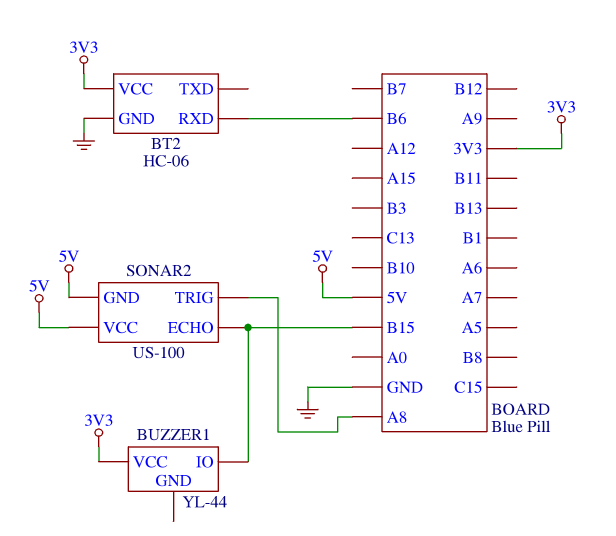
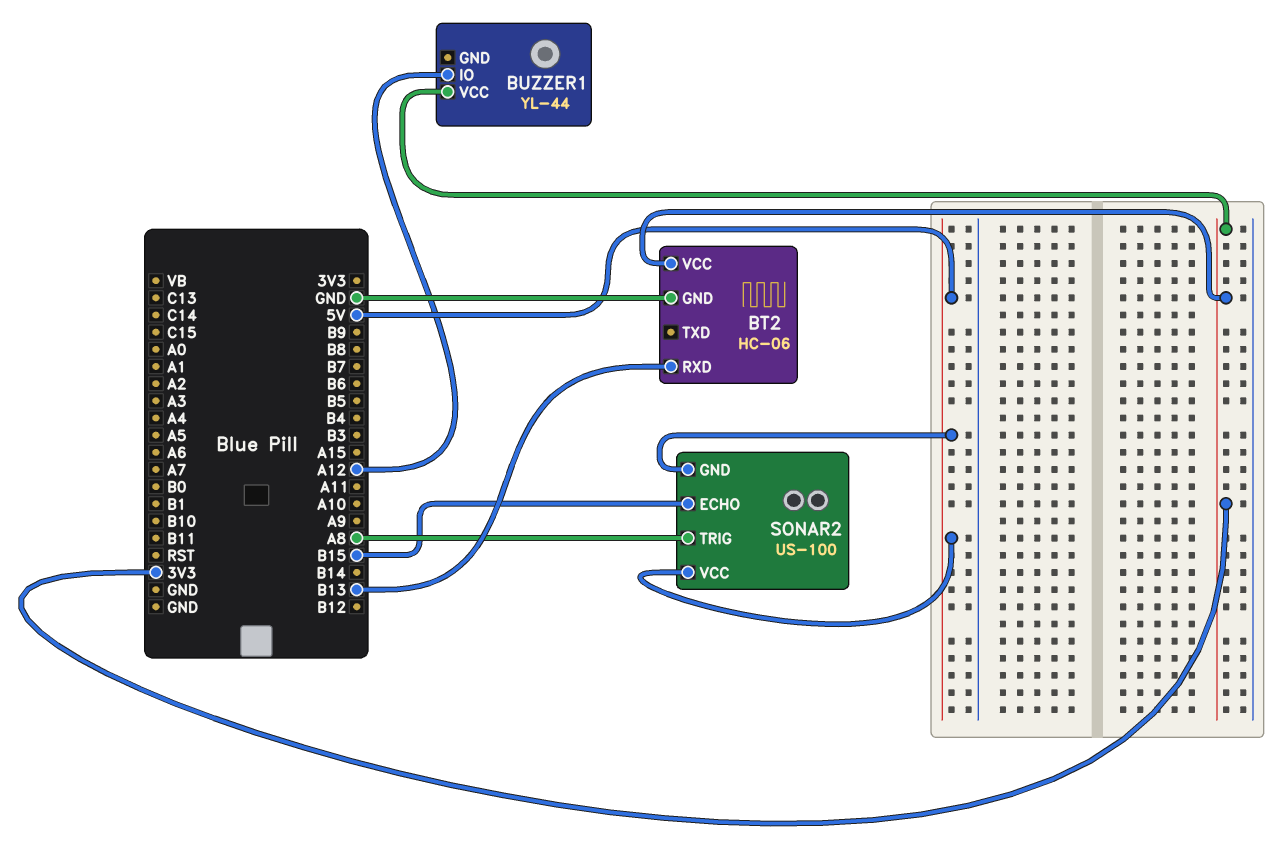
BT2 pin RXD: B6 -> B13
BUZZER1 pin IO: B15 -> A12

